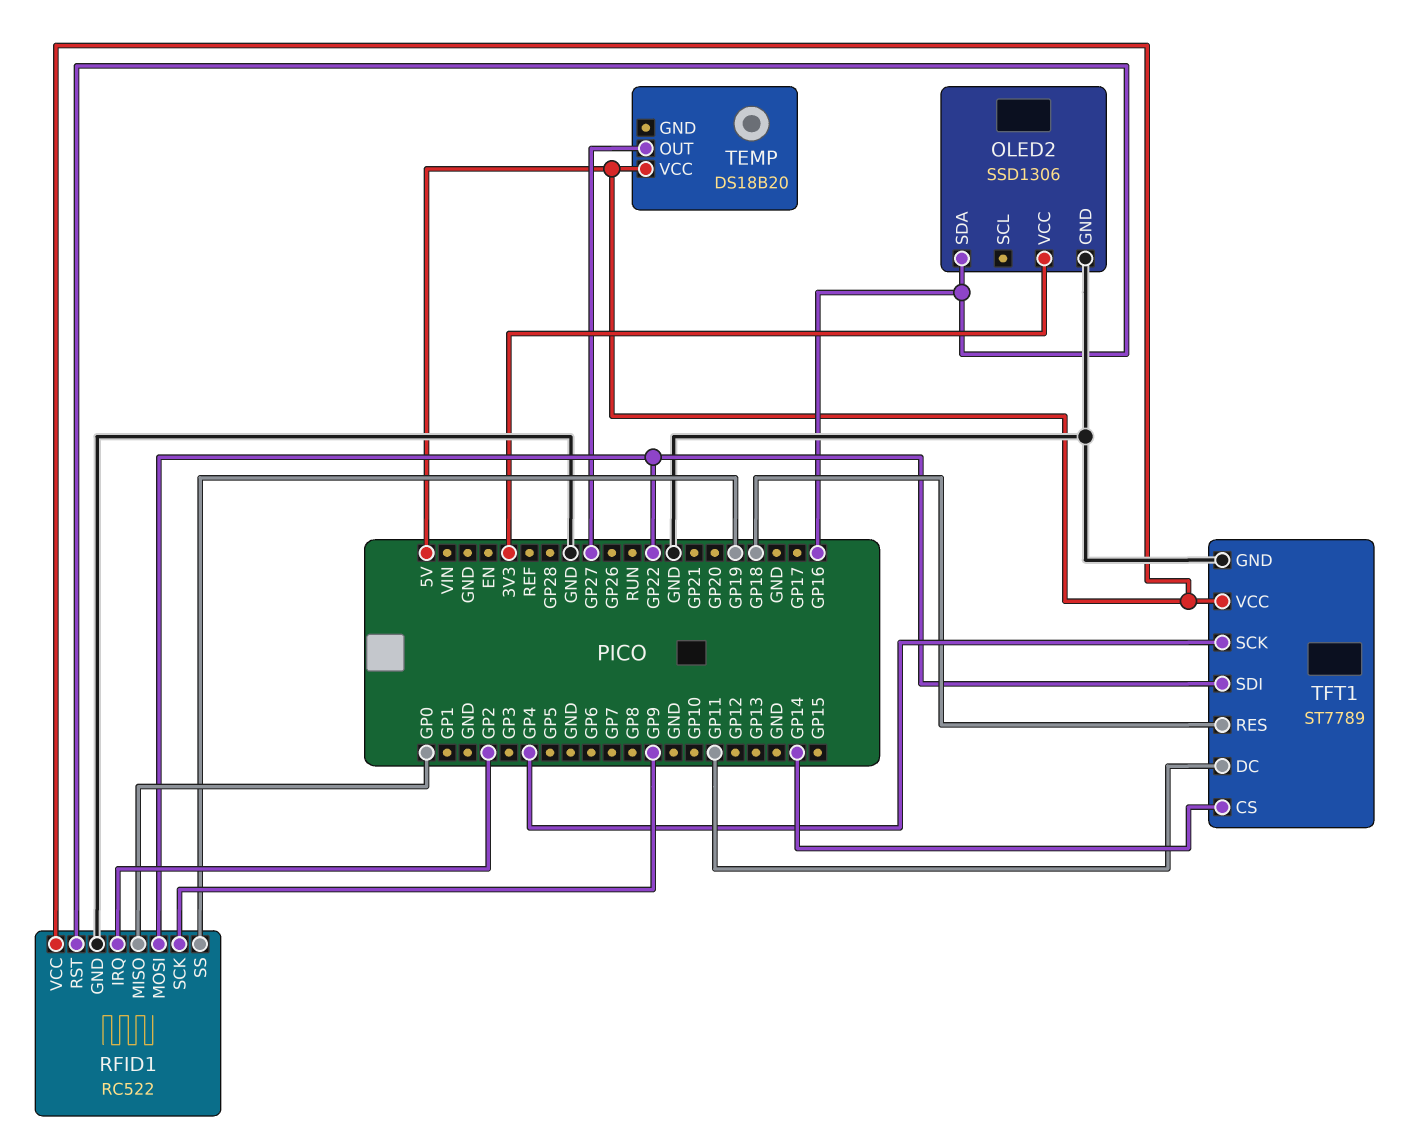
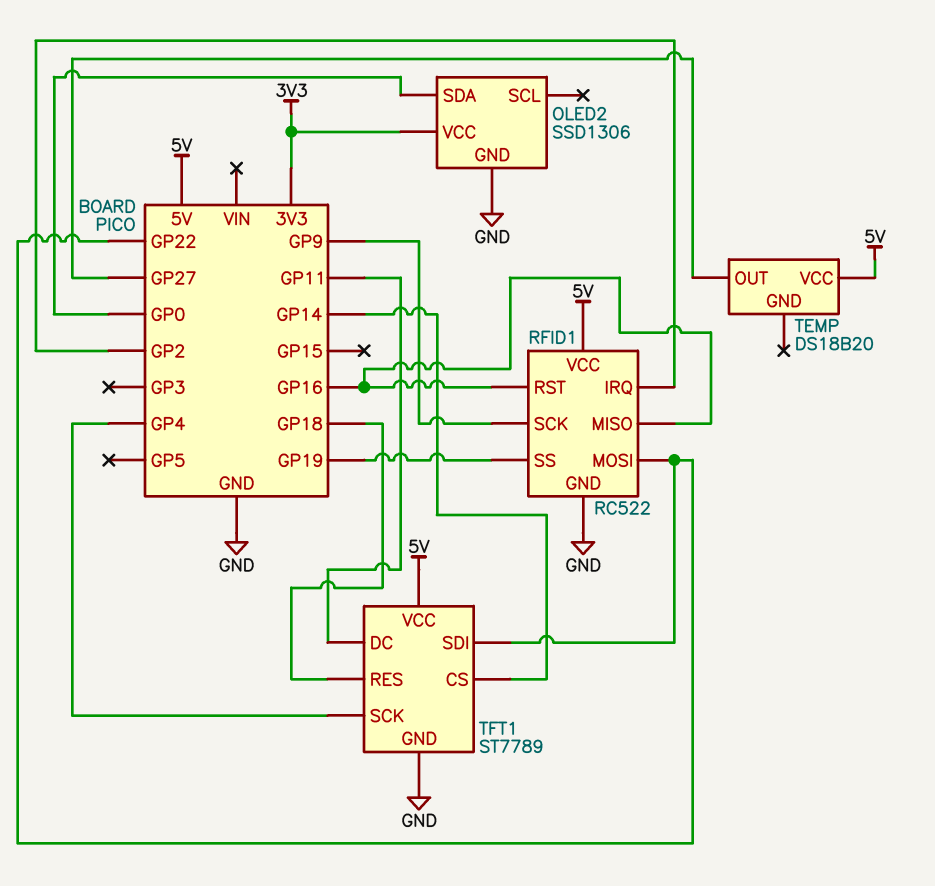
OLED2 pin SDA: GP16 -> GP0
RFID1 pin MISO: GP0 -> GP16

